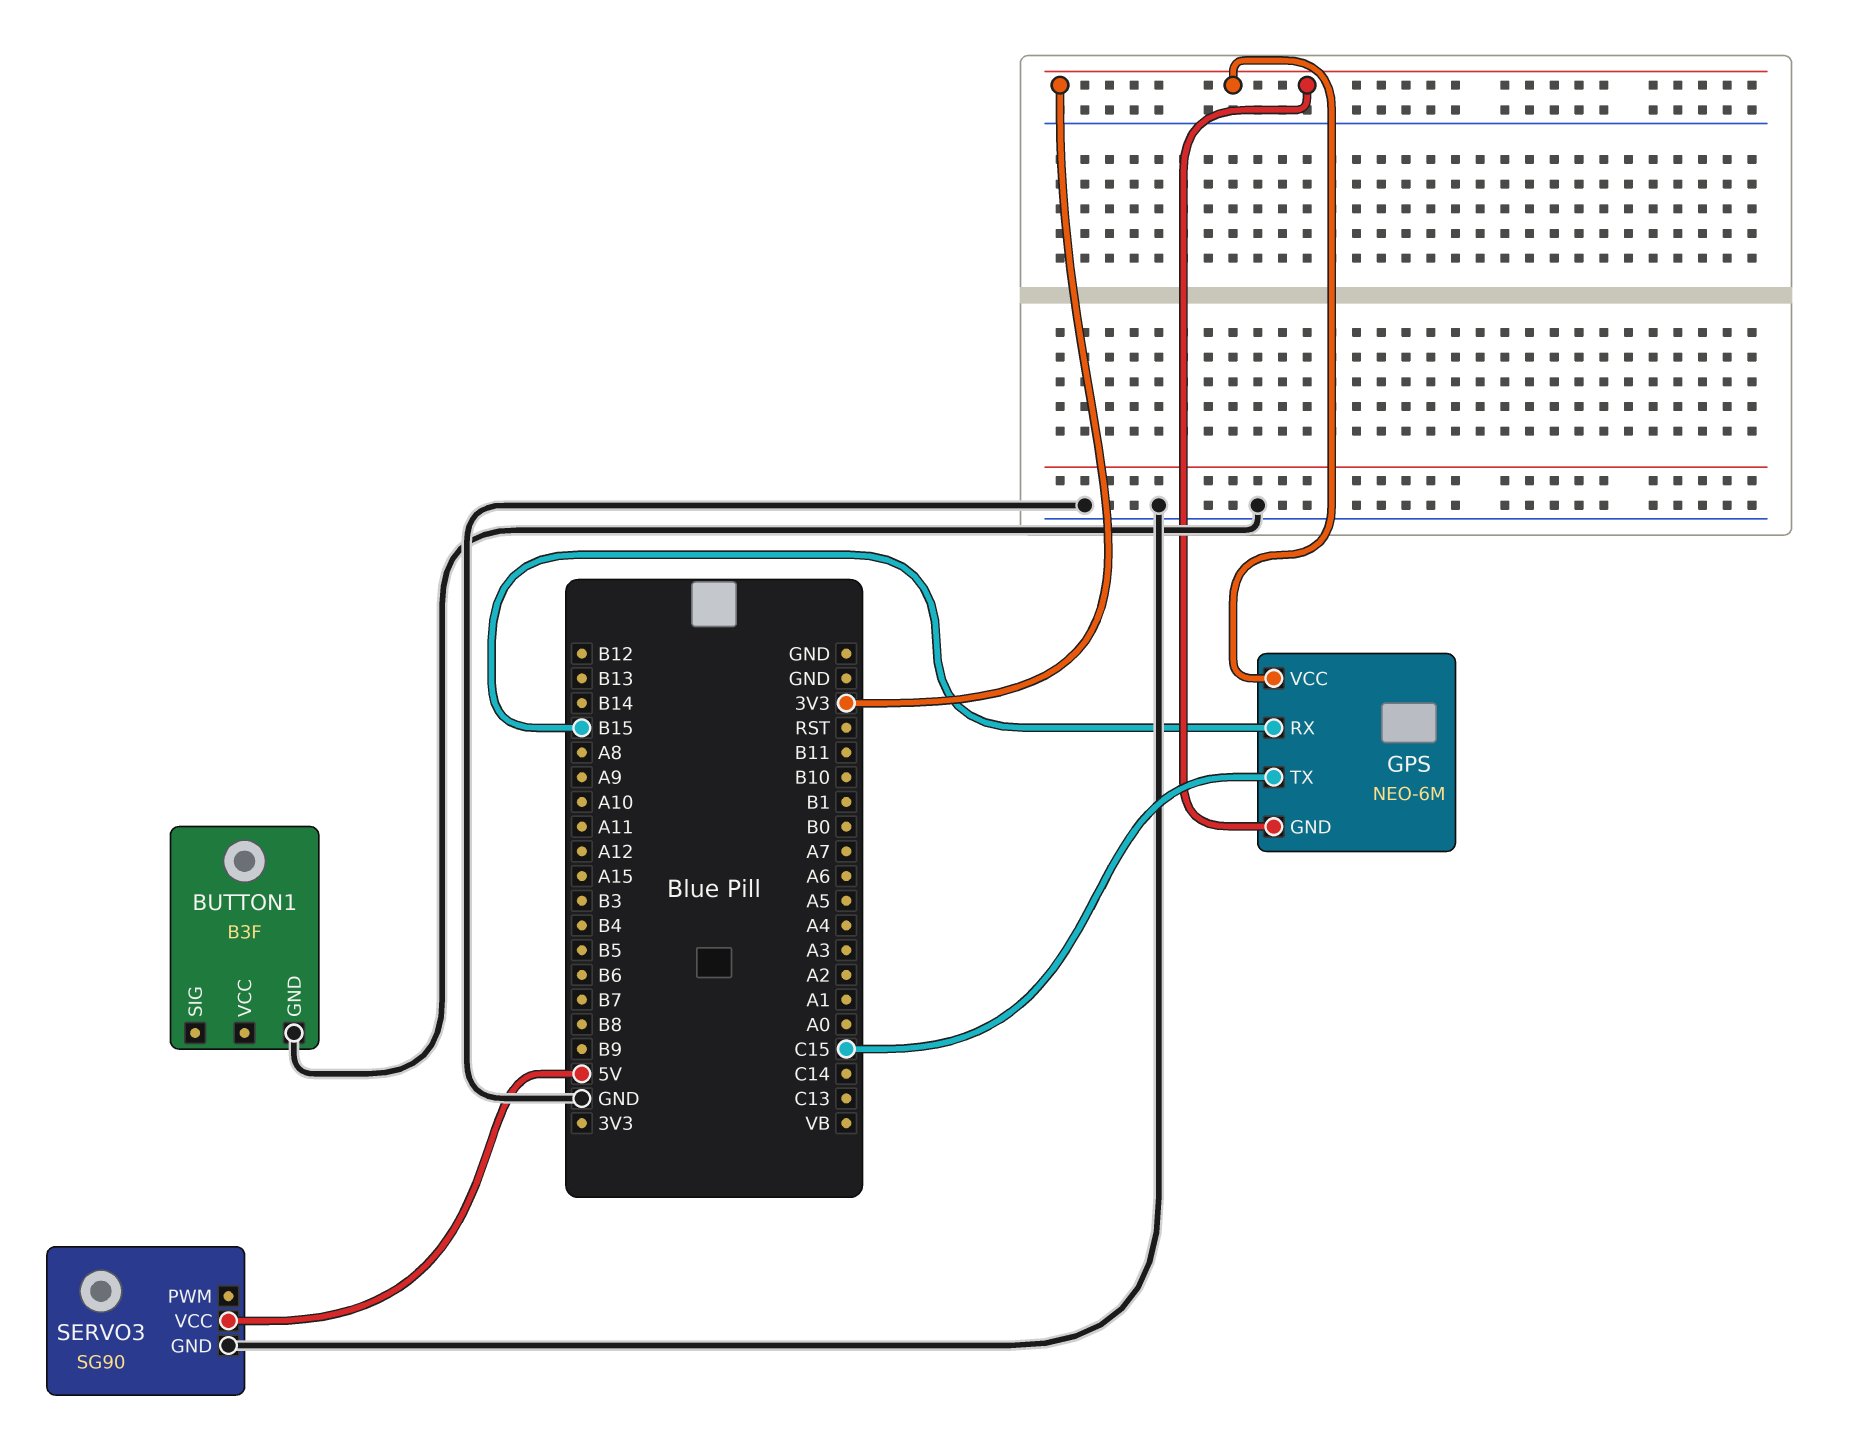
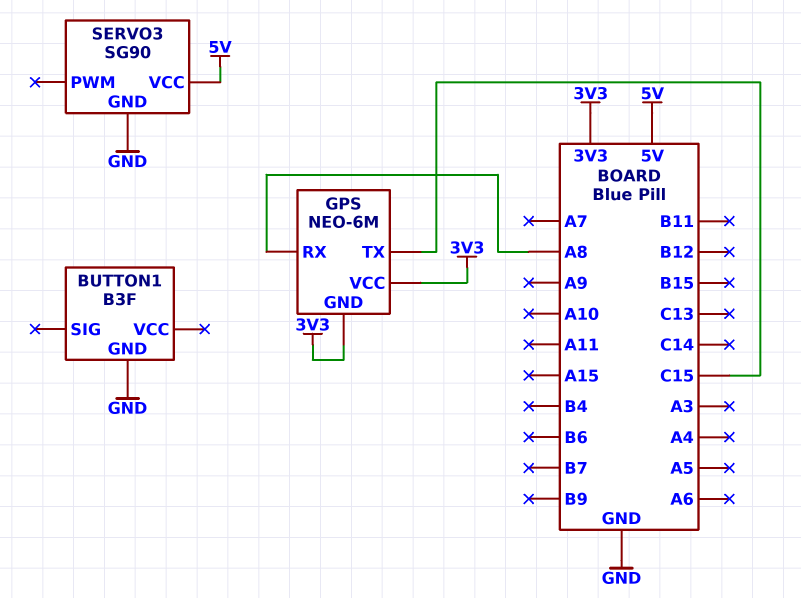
GPS pin RX: B15 -> A8

